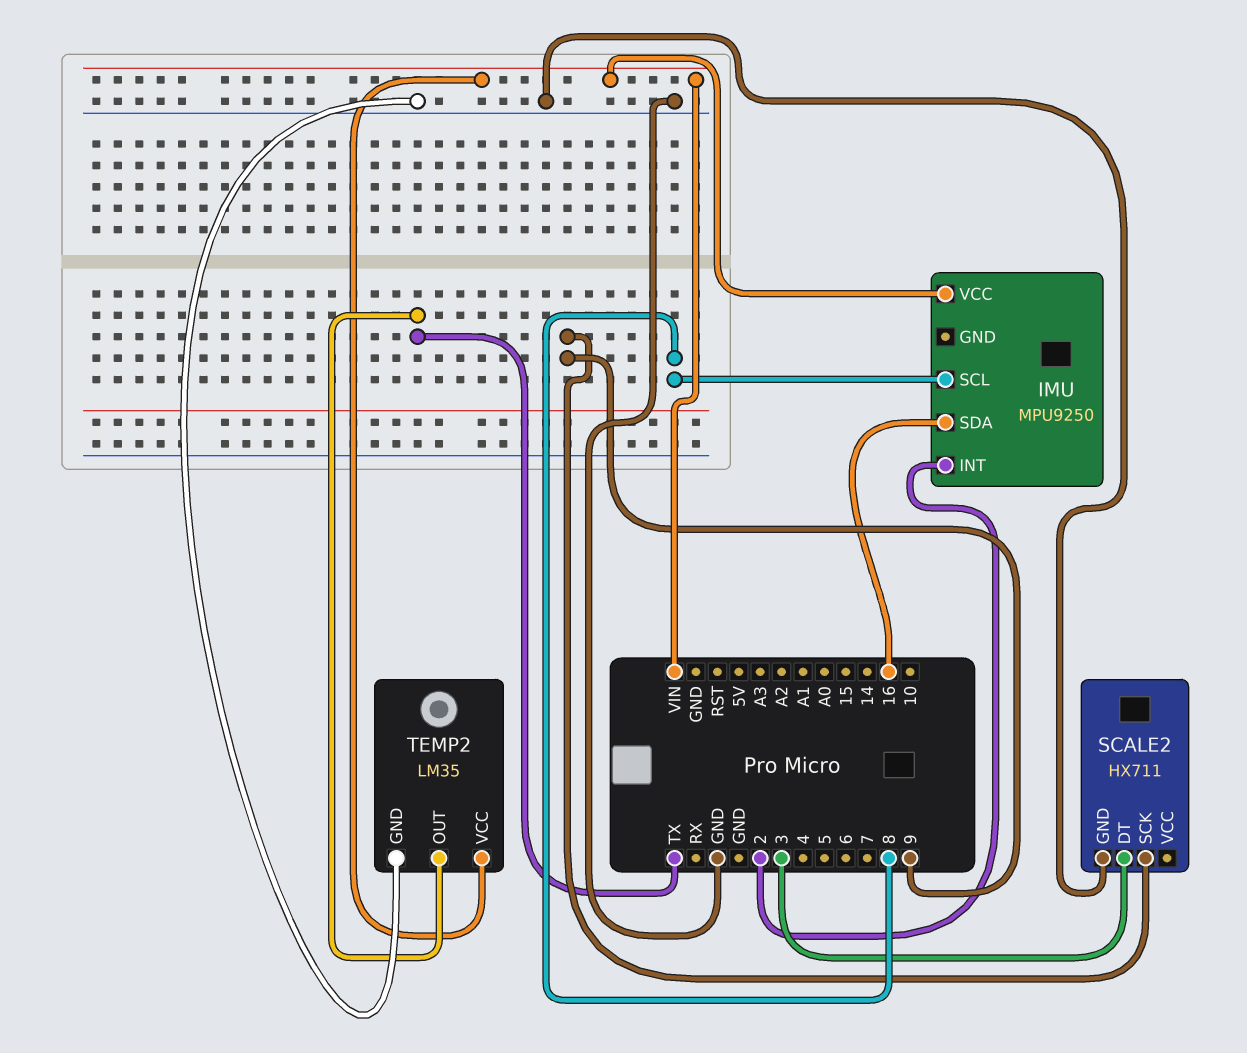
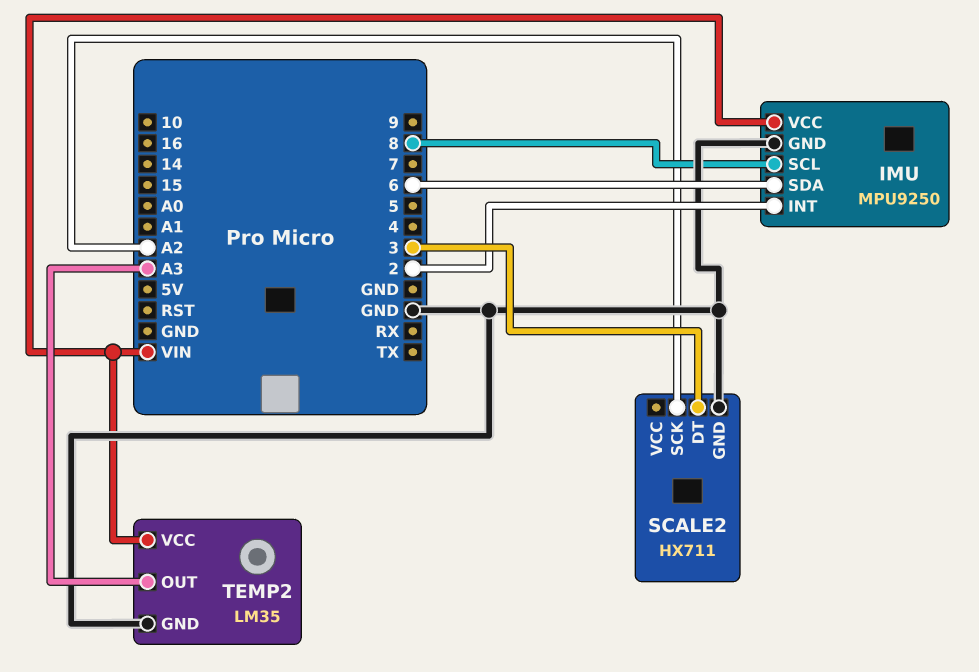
IMU pin GND: none -> GND
IMU pin SDA: 16 -> 6
SCALE2 pin SCK: 9 -> A2
TEMP2 pin OUT: TX -> A3

